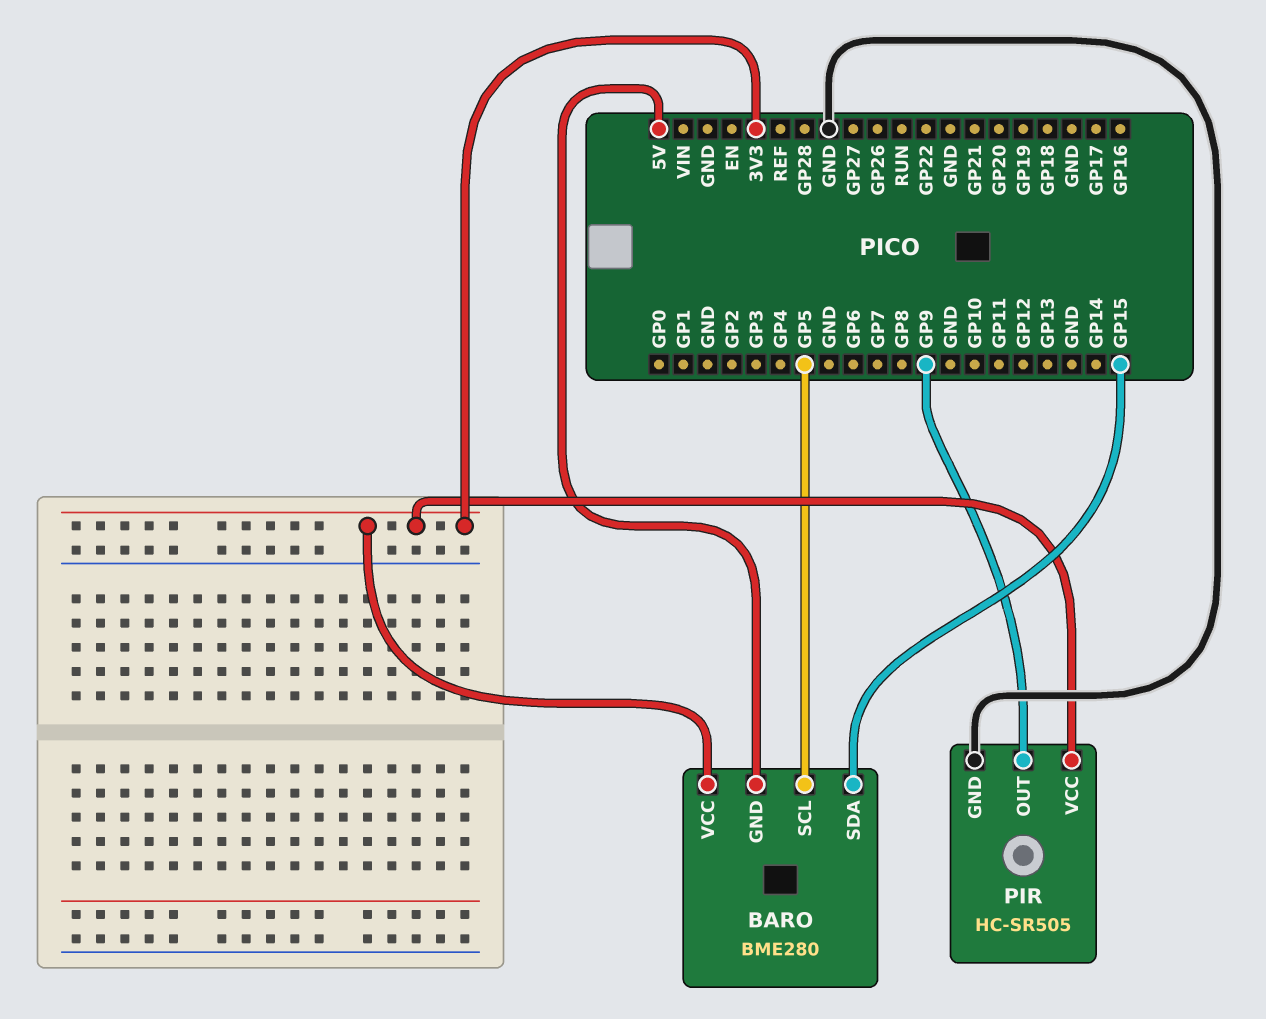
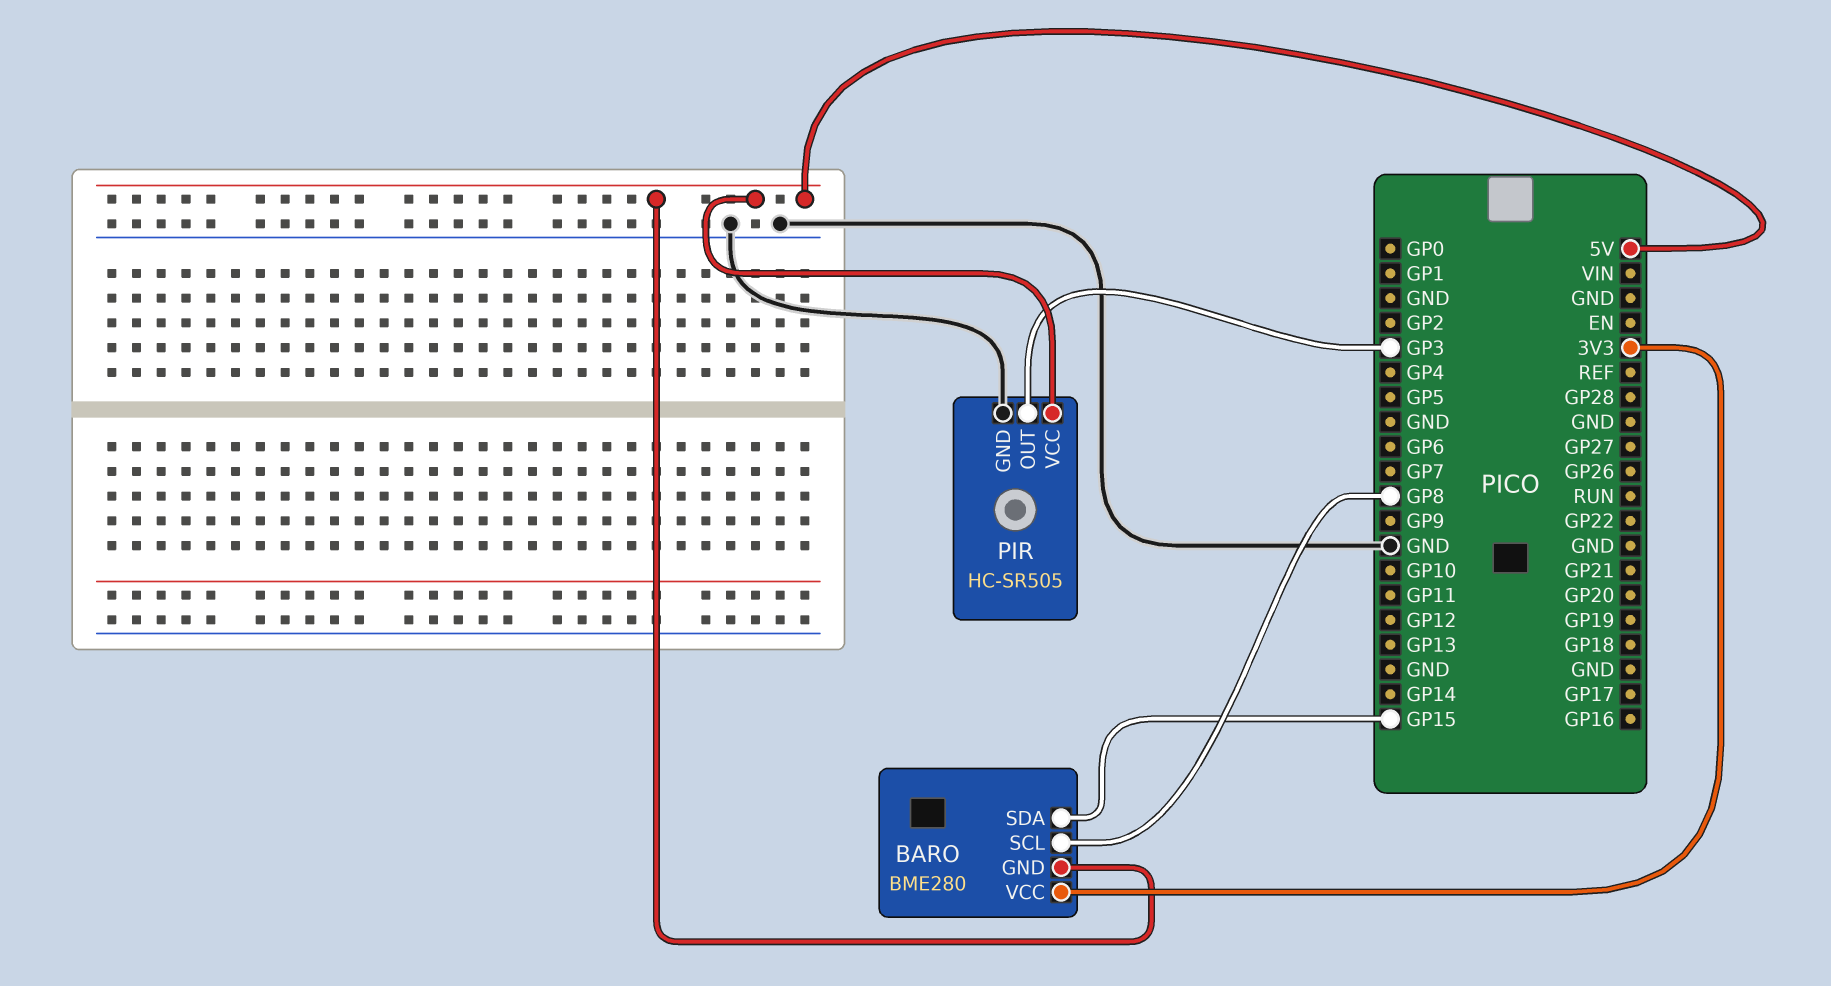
BARO pin SCL: GP5 -> GP8
PIR pin OUT: GP9 -> GP3
PIR pin VCC: 3V3 -> 5V

